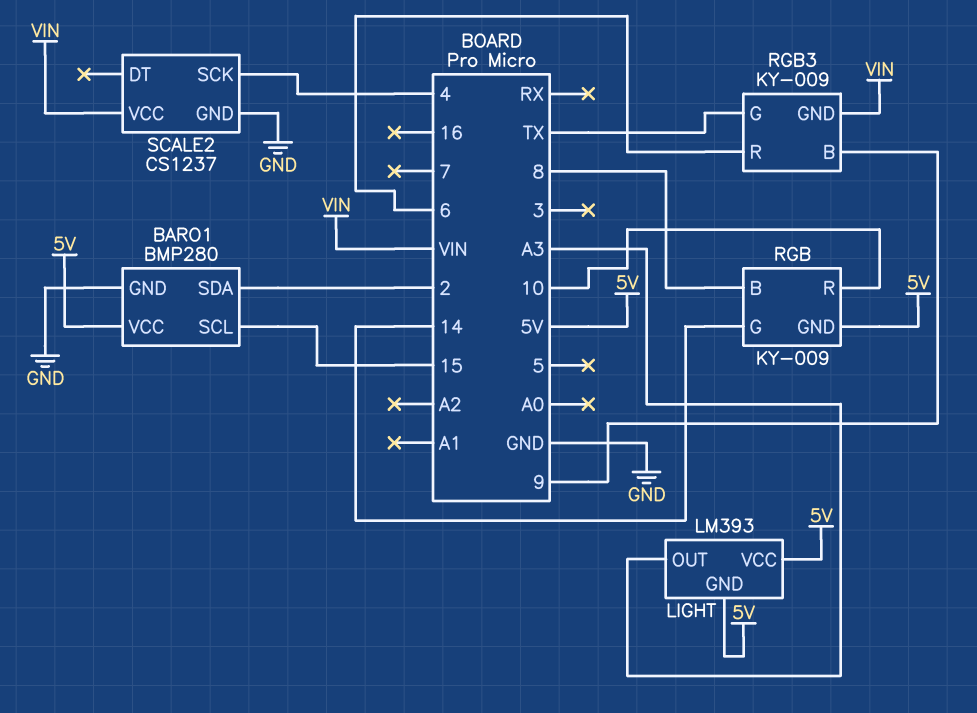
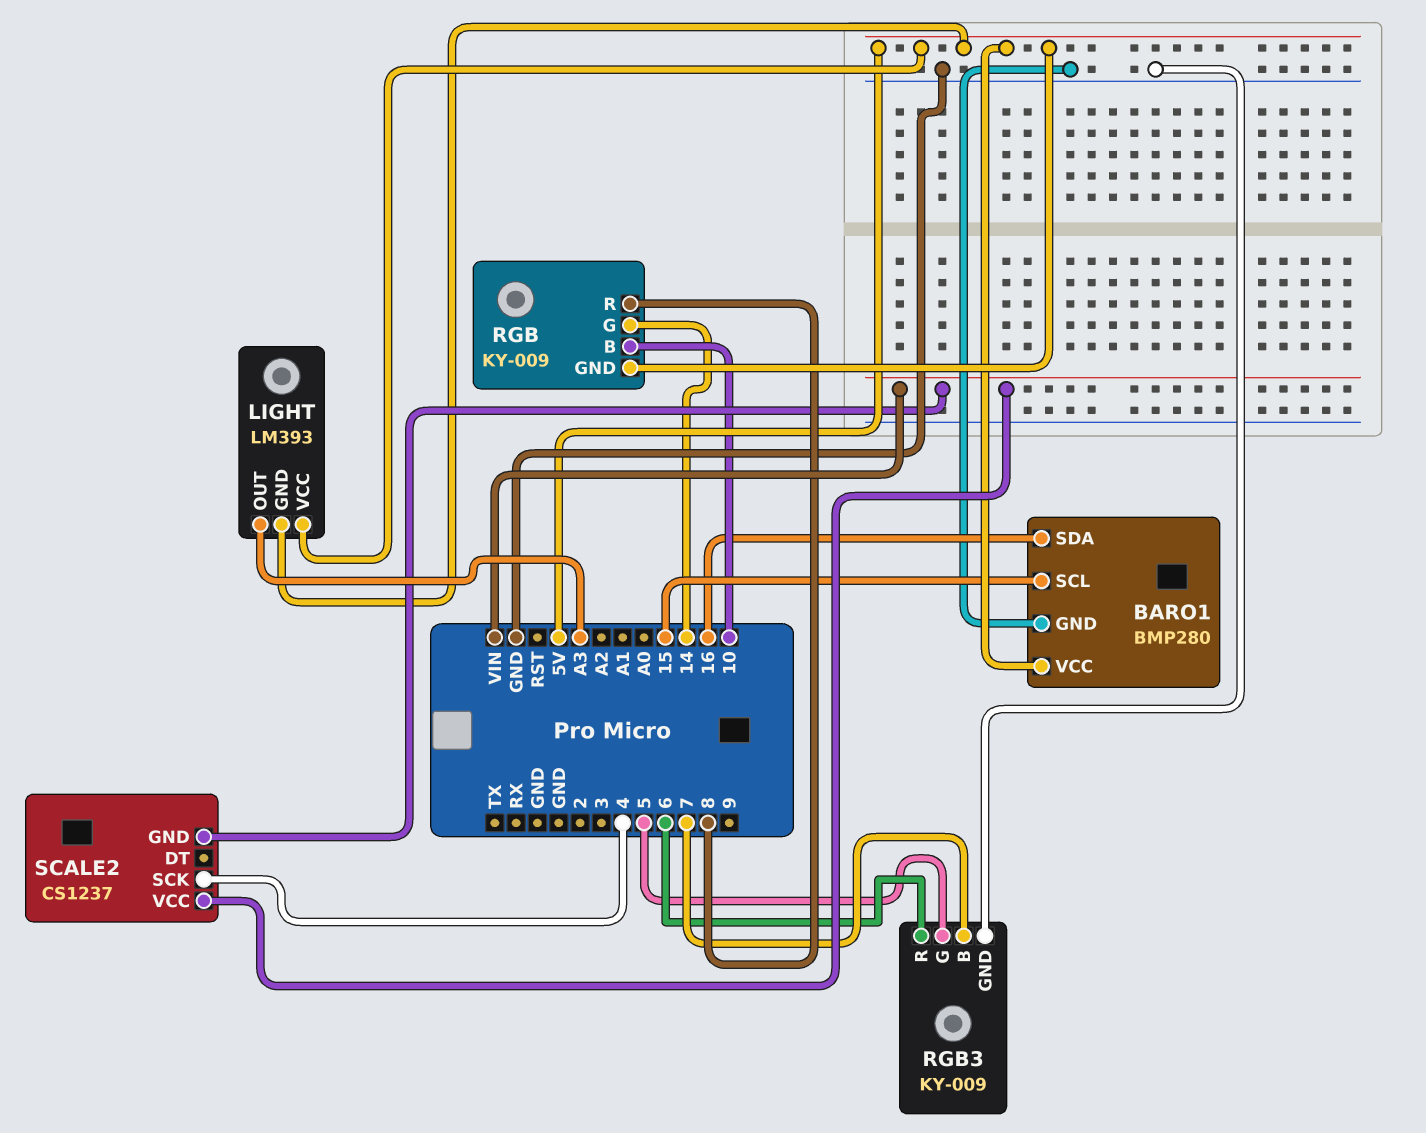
BARO1 pin SDA: 2 -> 16
RGB pin B: 8 -> 10
RGB pin R: 10 -> 8
RGB3 pin B: 9 -> 7
RGB3 pin G: TX -> 5
RGB3 pin GND: VIN -> GND
SCALE2 pin GND: GND -> VIN

